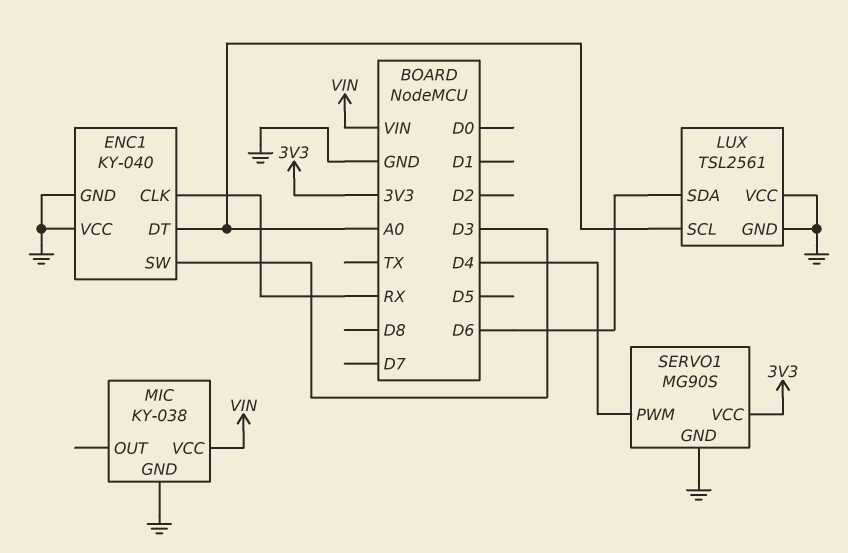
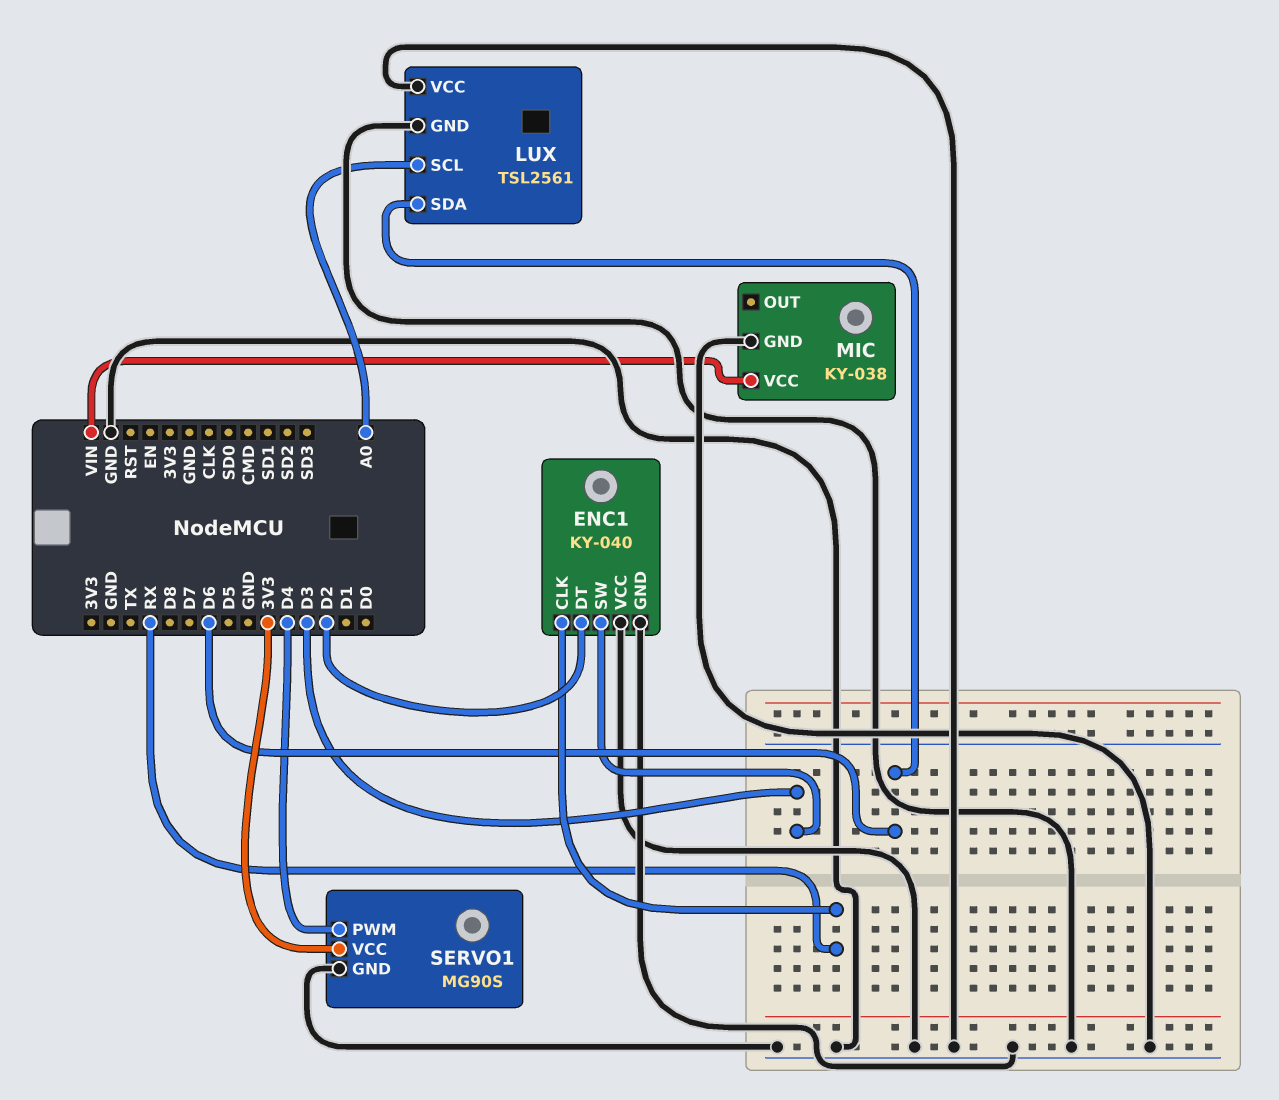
ENC1 pin DT: A0 -> D2

